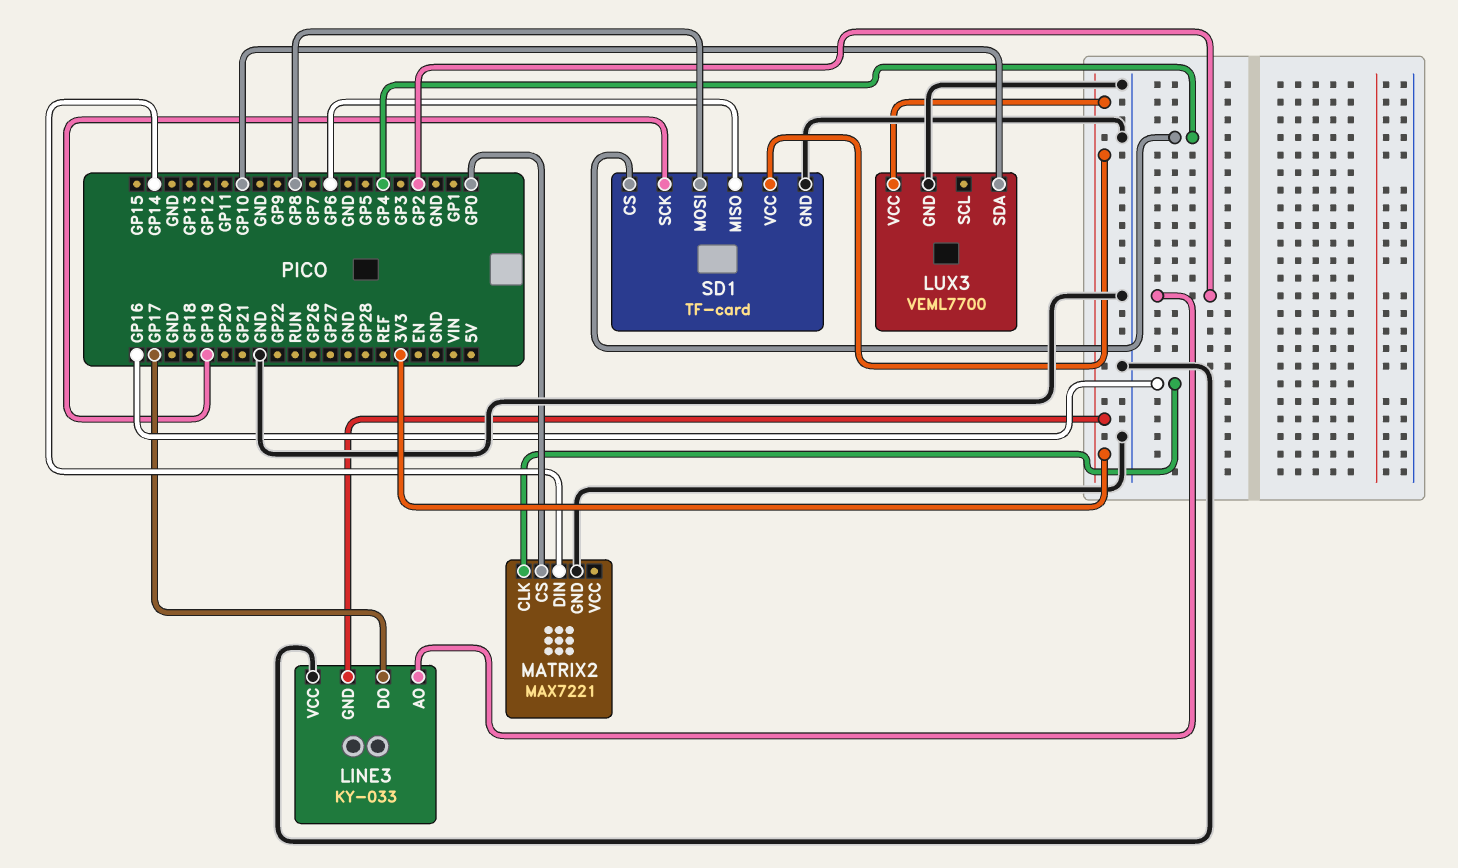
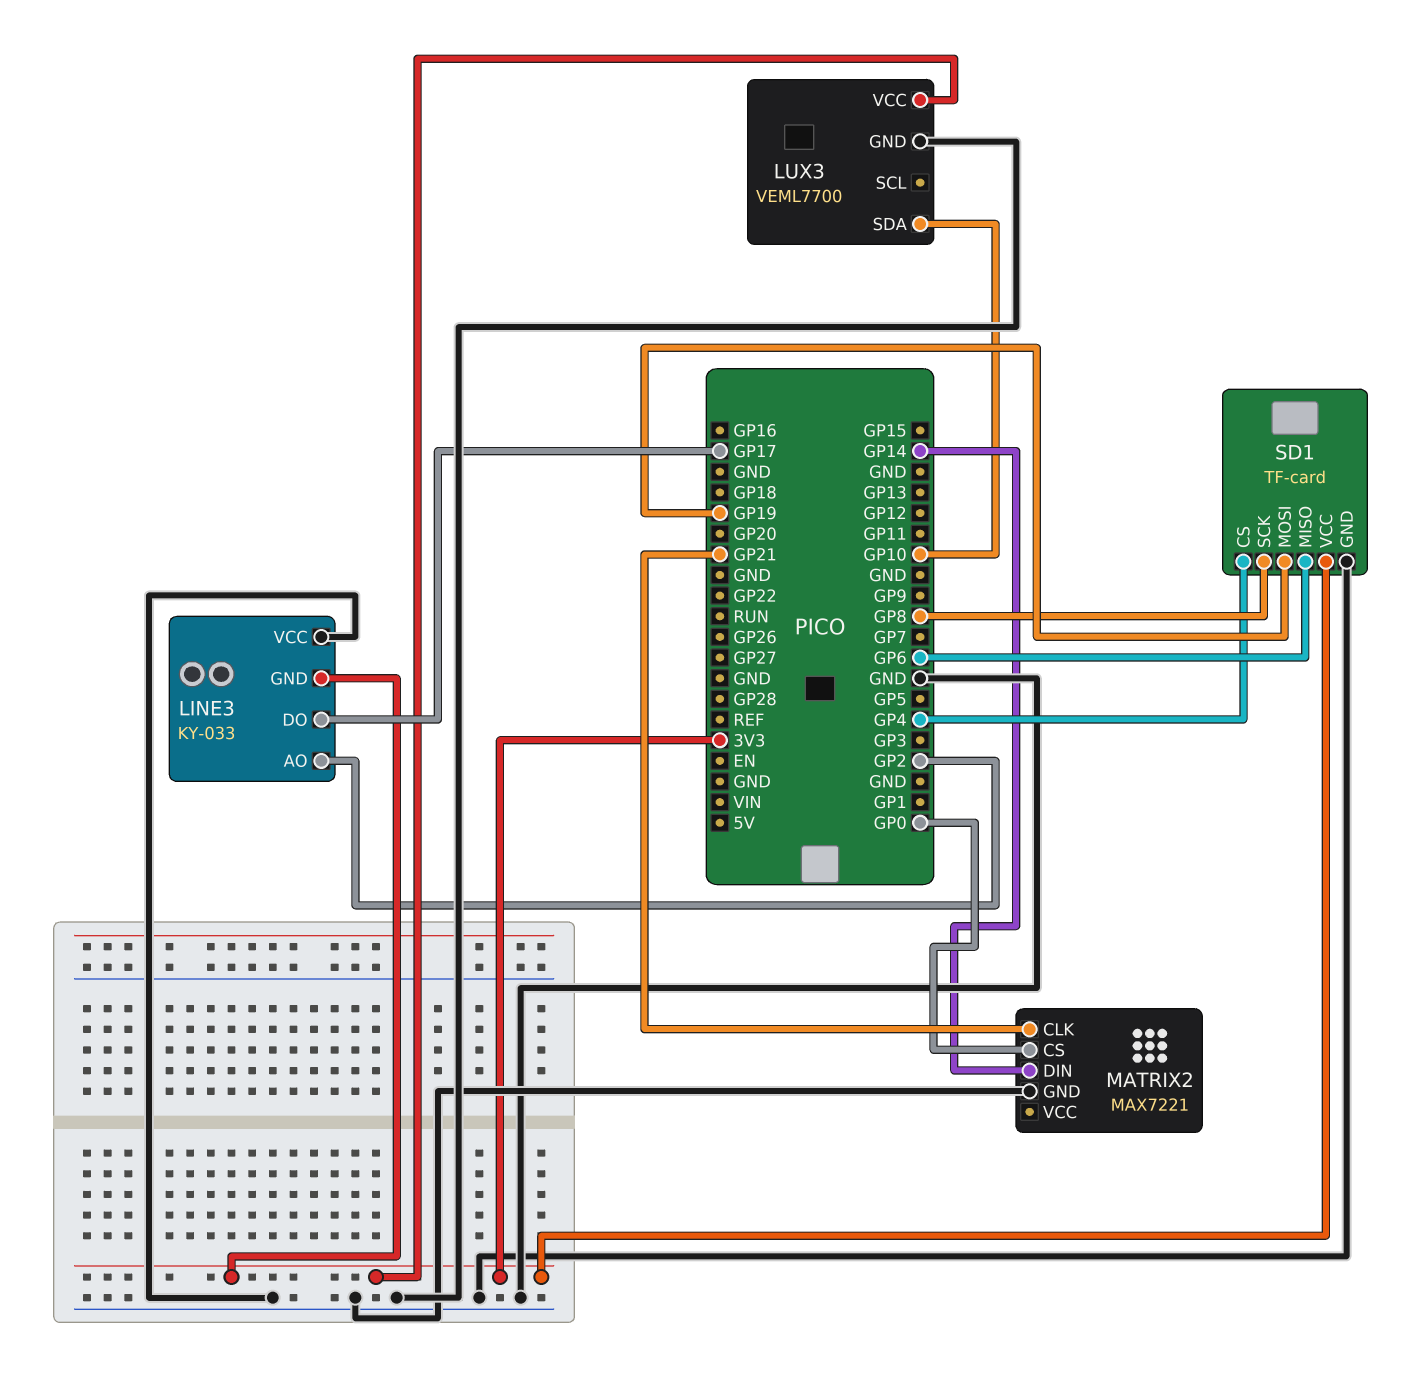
MATRIX2 pin CLK: GP16 -> GP21
SD1 pin MOSI: GP8 -> GP19
SD1 pin SCK: GP19 -> GP8

